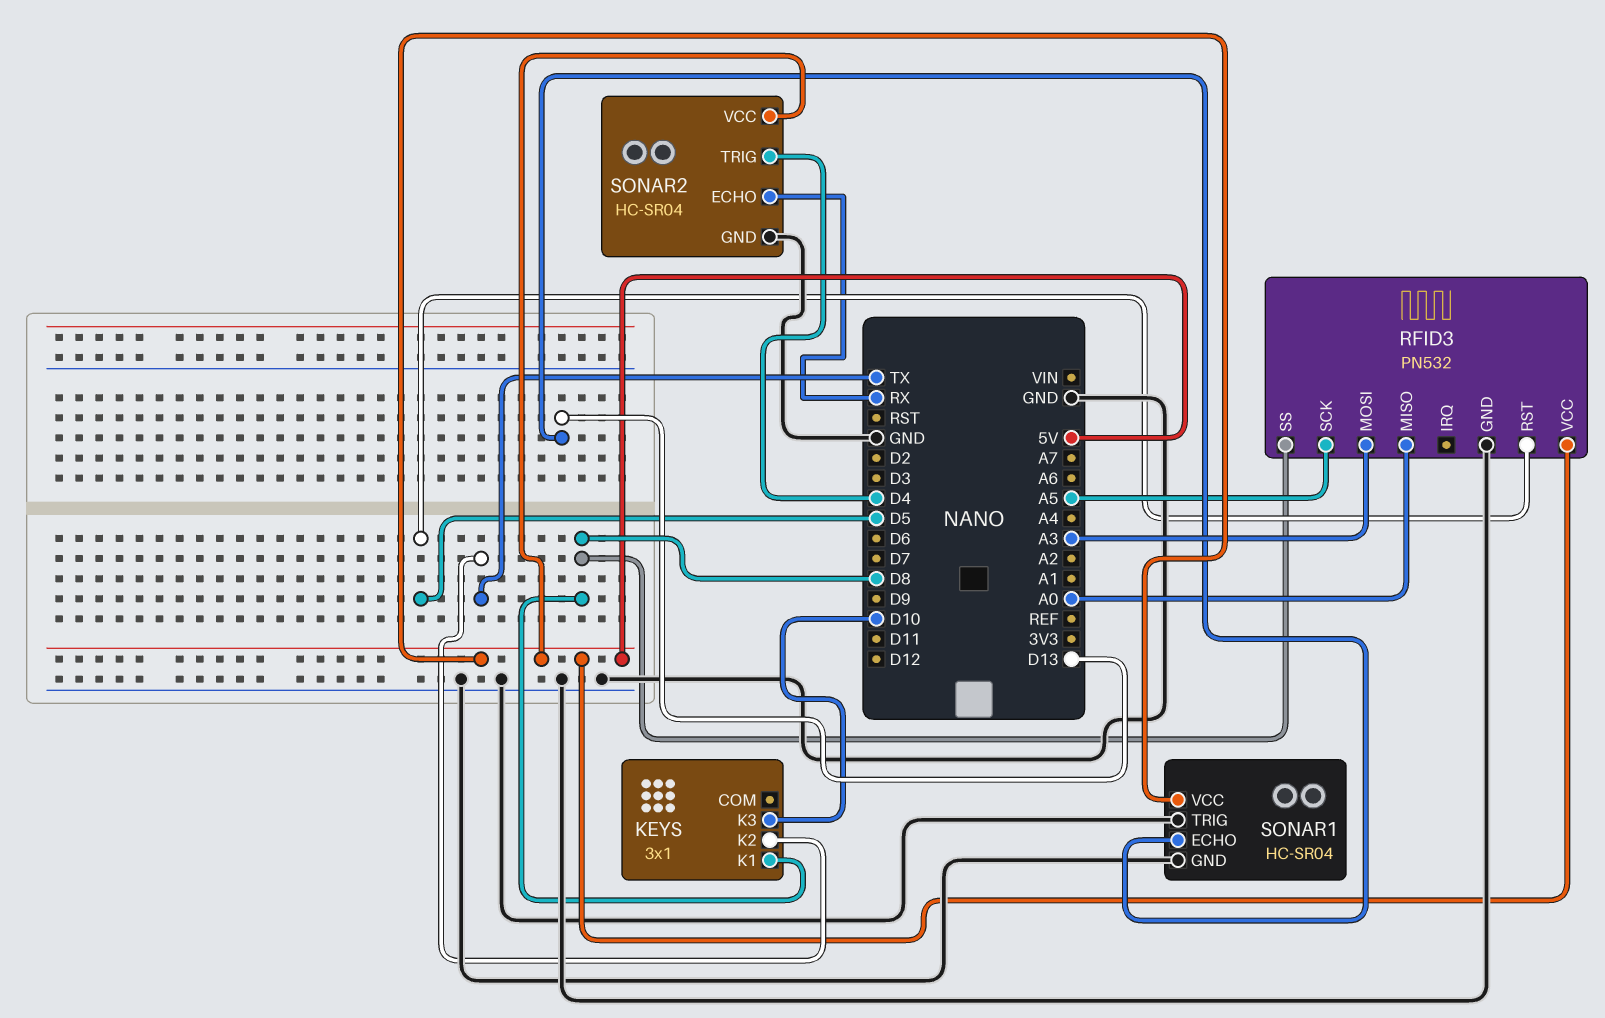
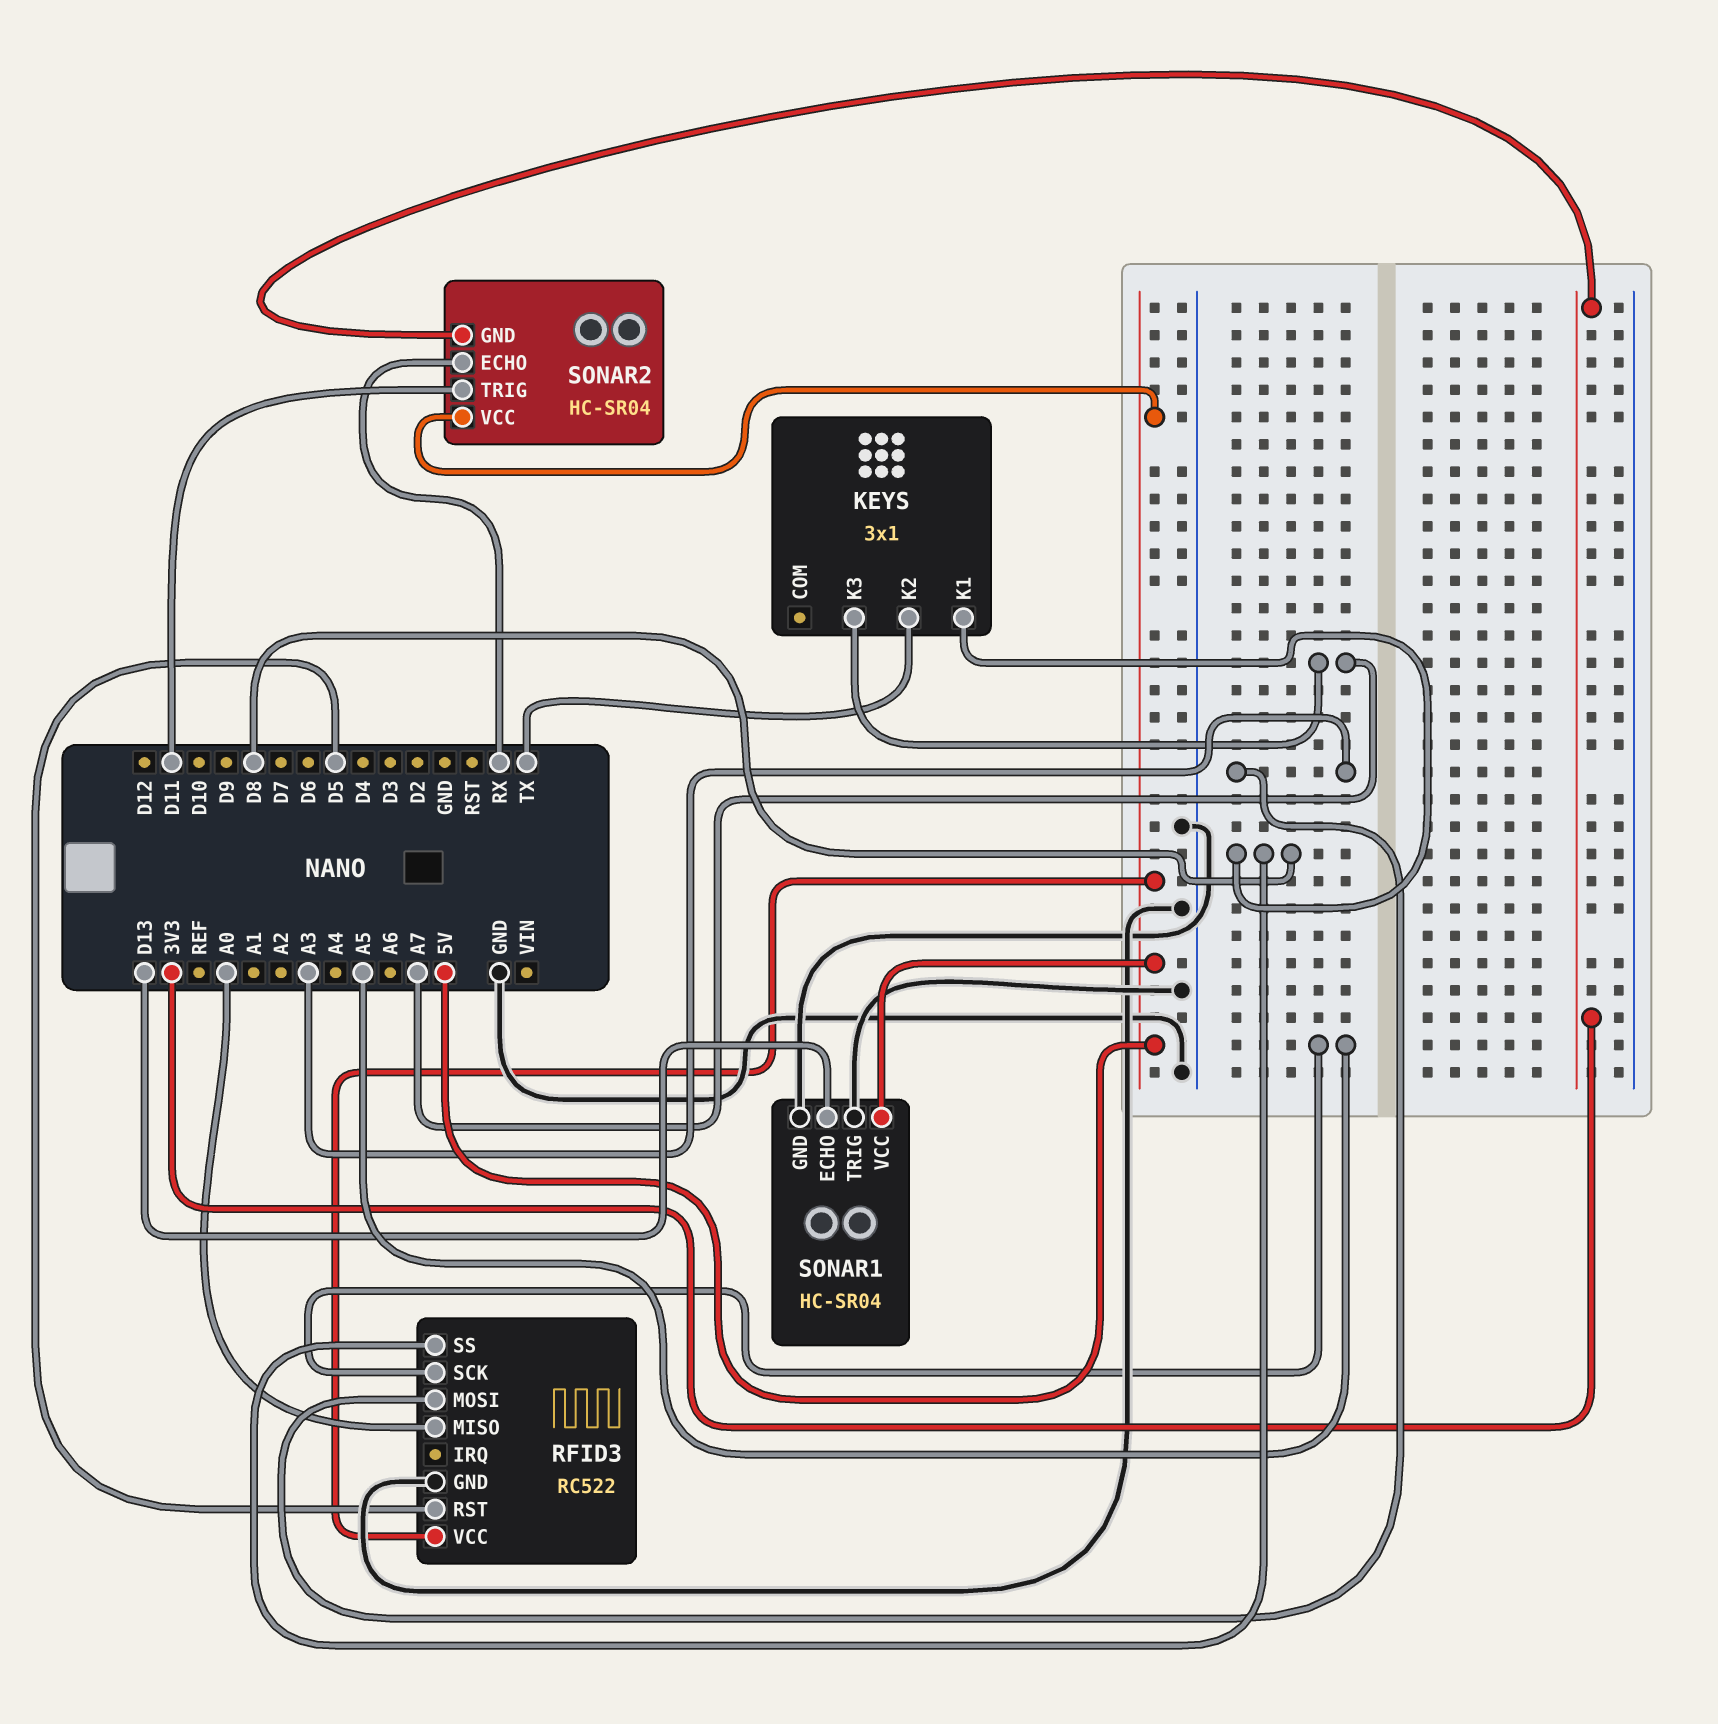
KEYS pin K3: D10 -> A7
RFID3: PN532 -> RC522
SONAR2 pin GND: GND -> 3V3
SONAR2 pin TRIG: D4 -> D11

